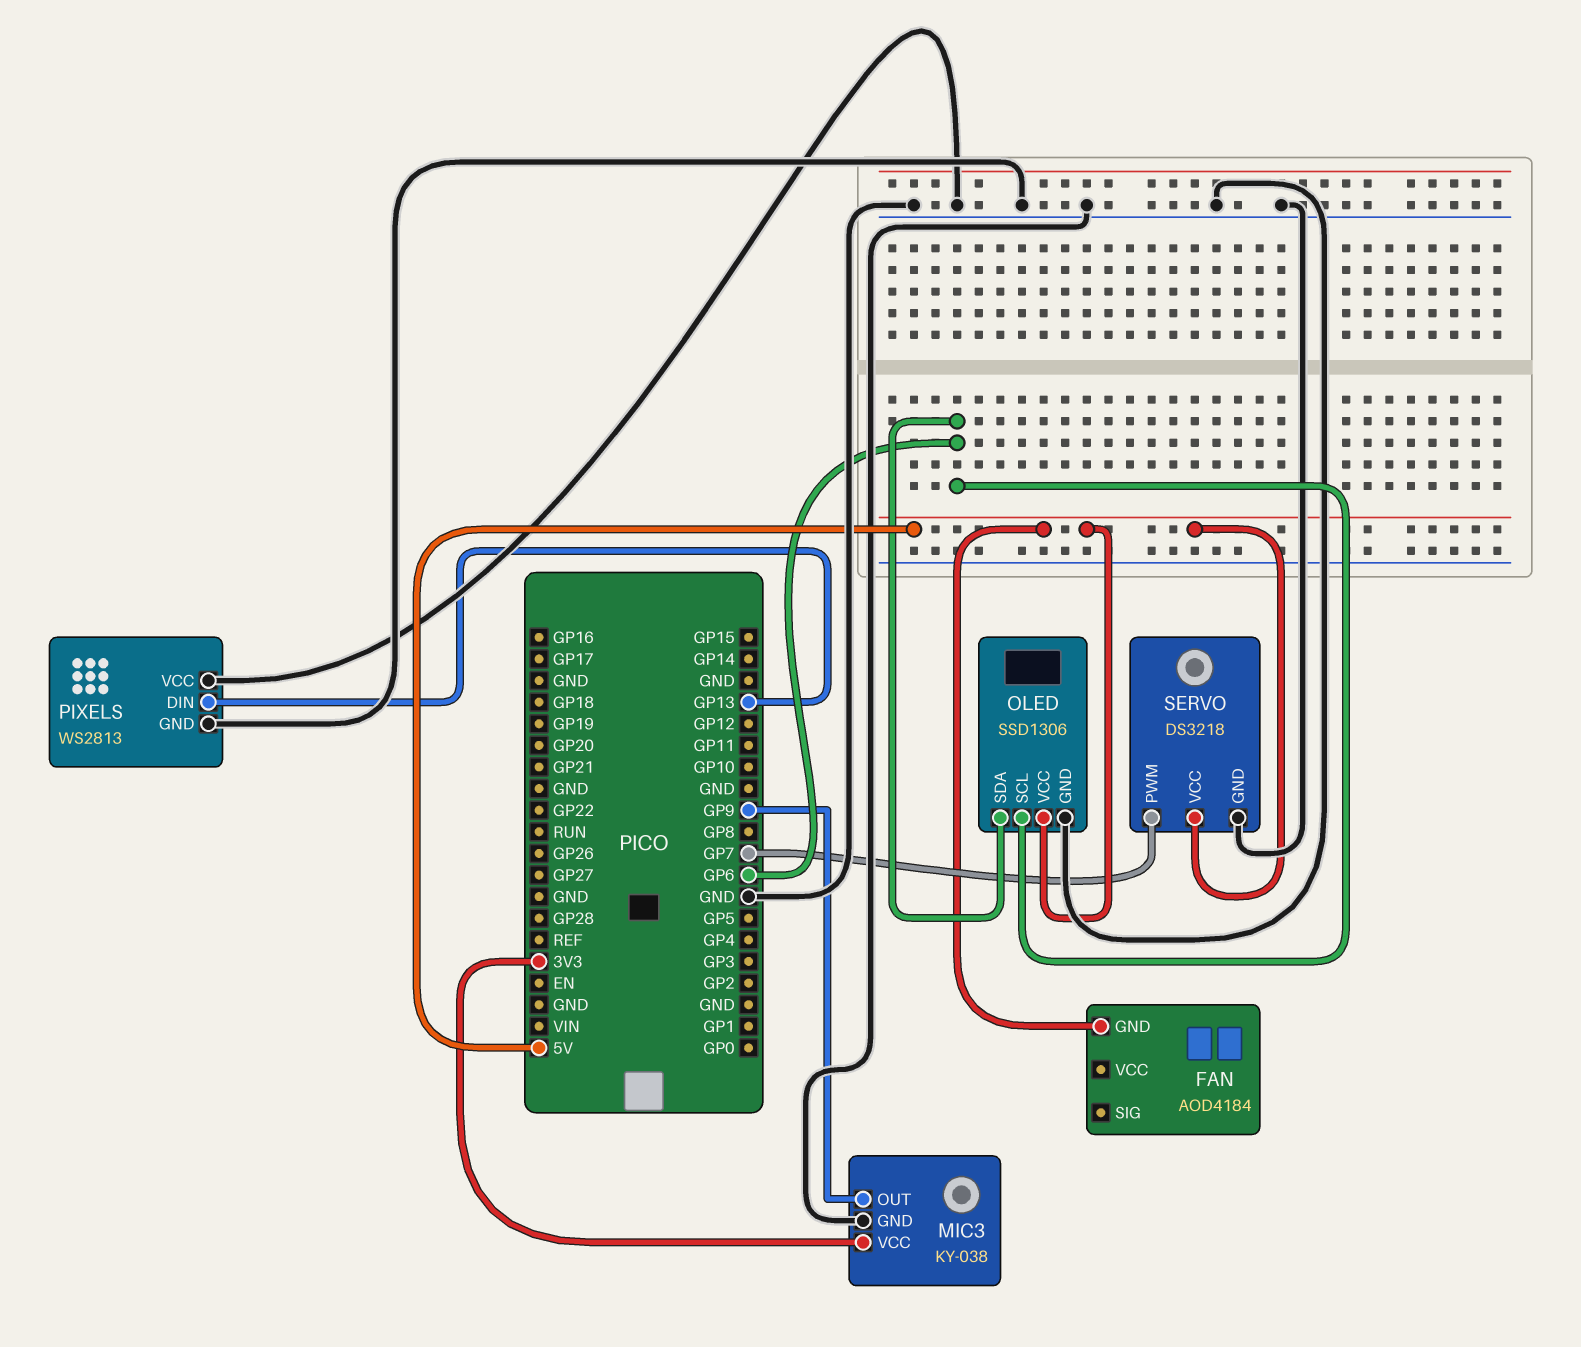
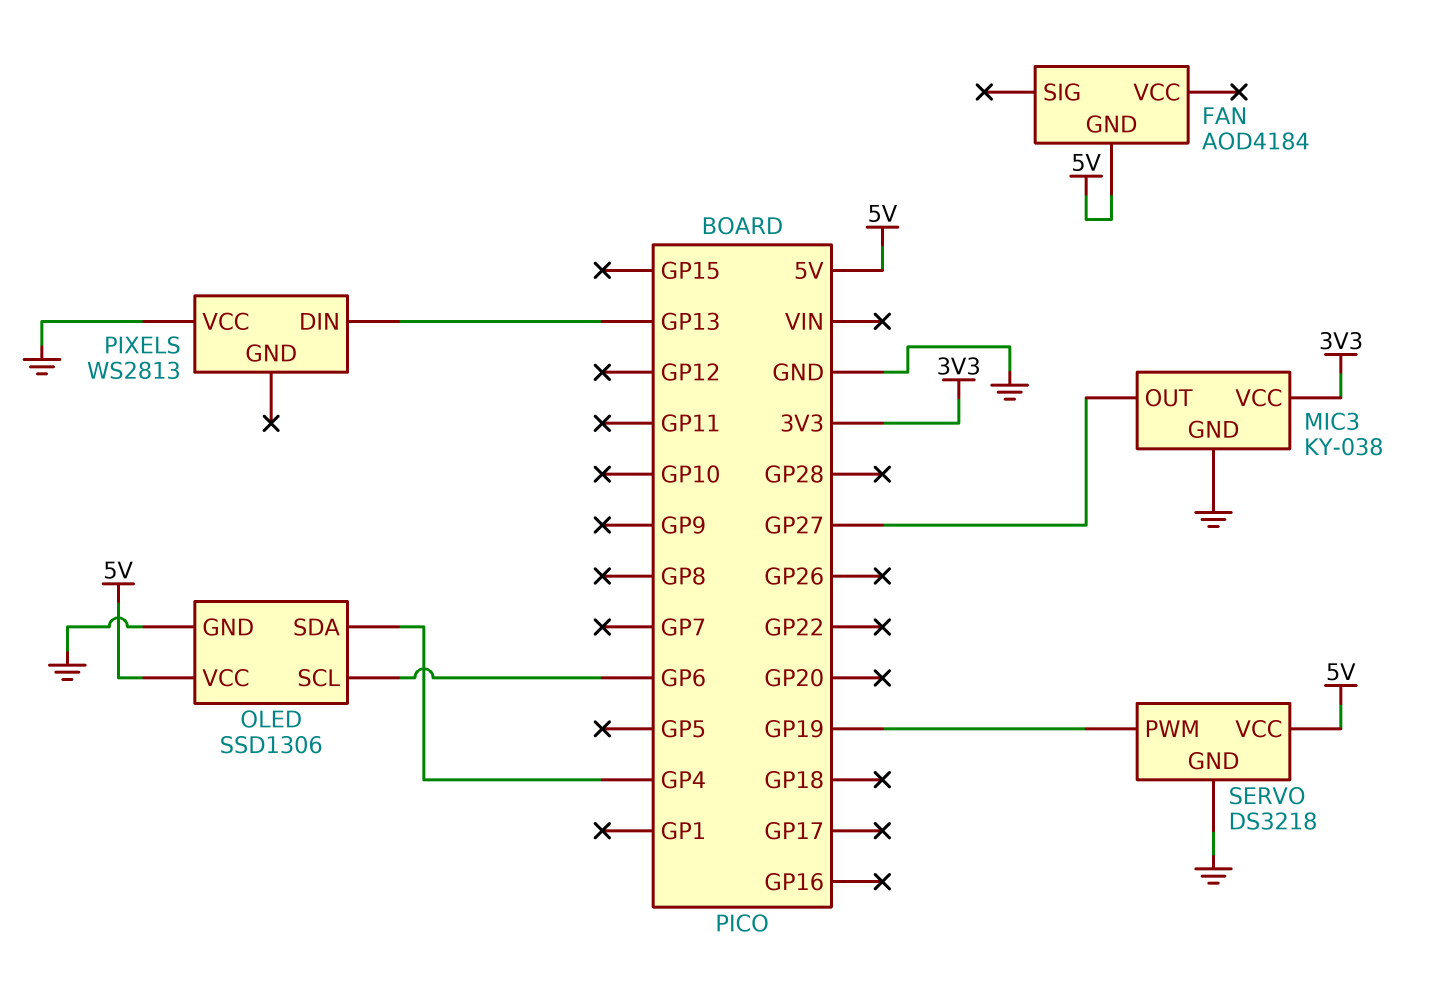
MIC3 pin OUT: GP9 -> GP27
OLED pin SDA: GP6 -> GP4
PIXELS pin GND: GND -> none
SERVO pin PWM: GP7 -> GP19

